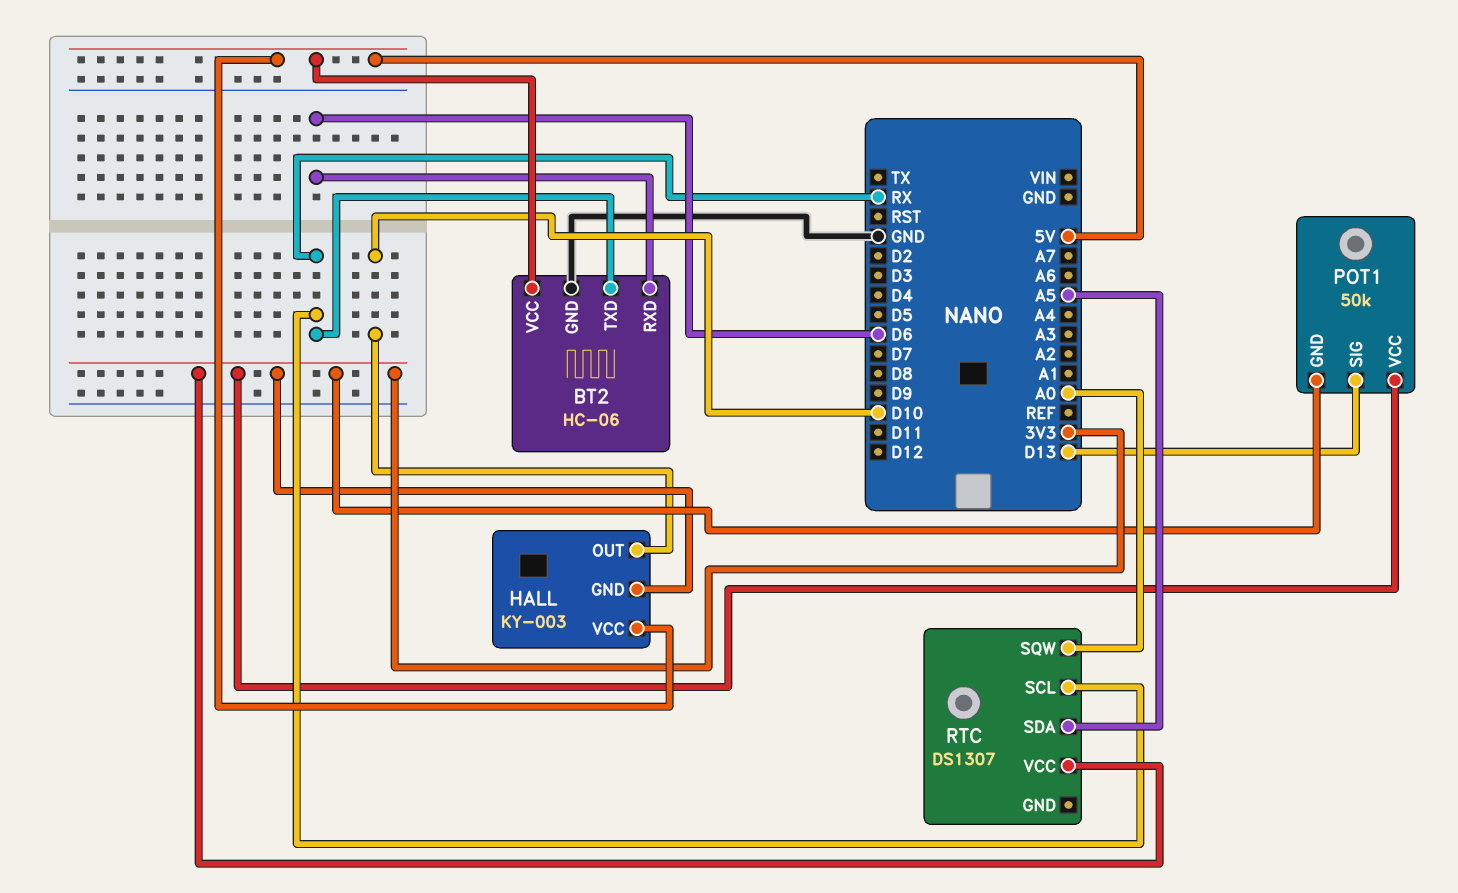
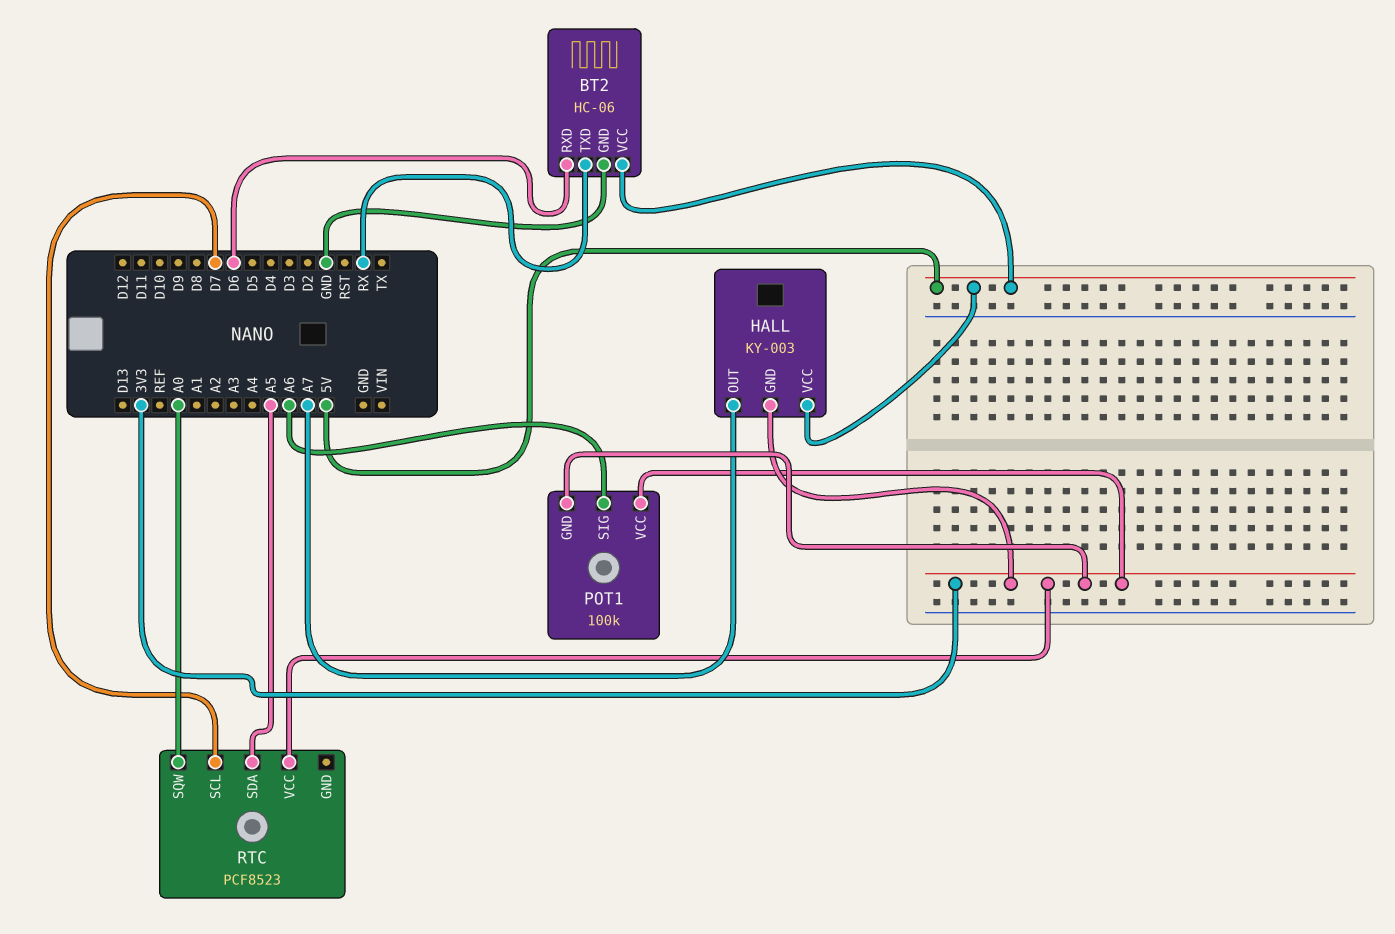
HALL pin OUT: D10 -> A7
POT1: 50k -> 100k
POT1 pin SIG: D13 -> A6
RTC: DS1307 -> PCF8523
RTC pin SCL: RX -> D7

